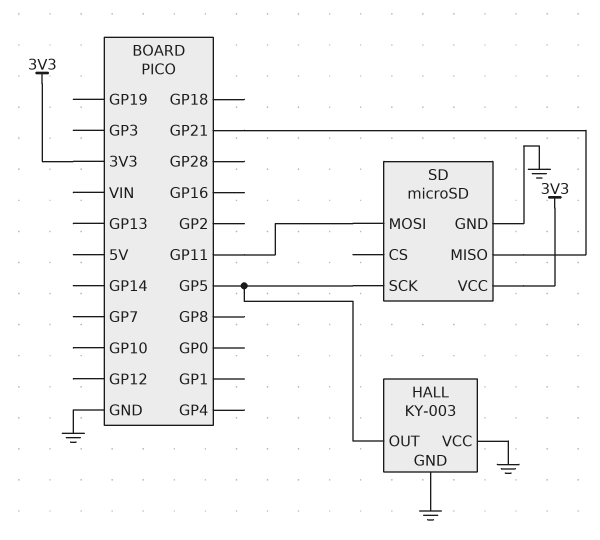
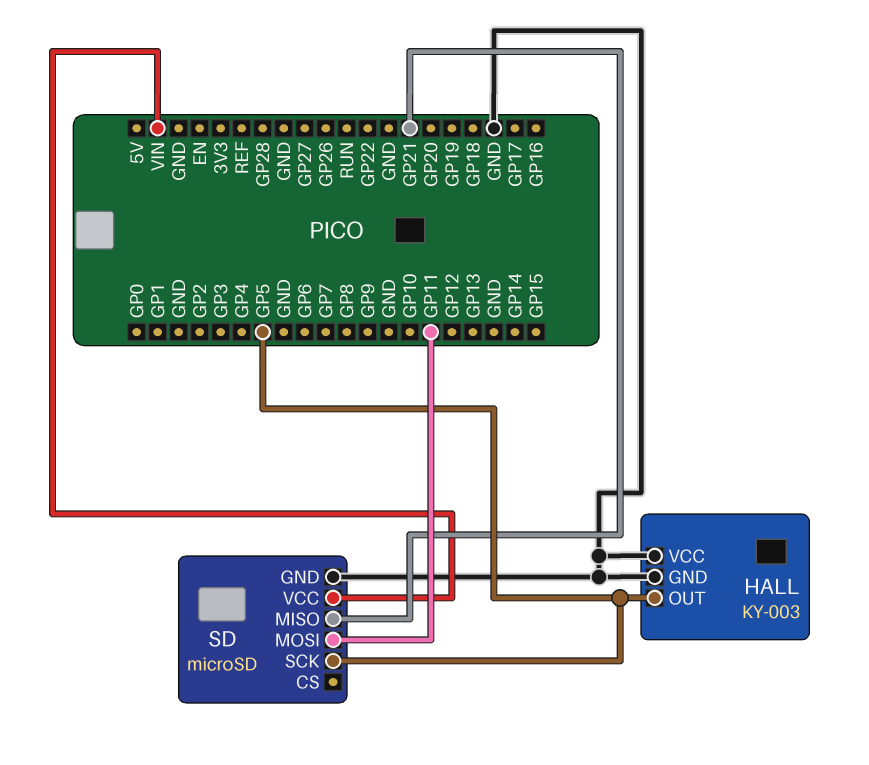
SD pin VCC: 3V3 -> VIN

